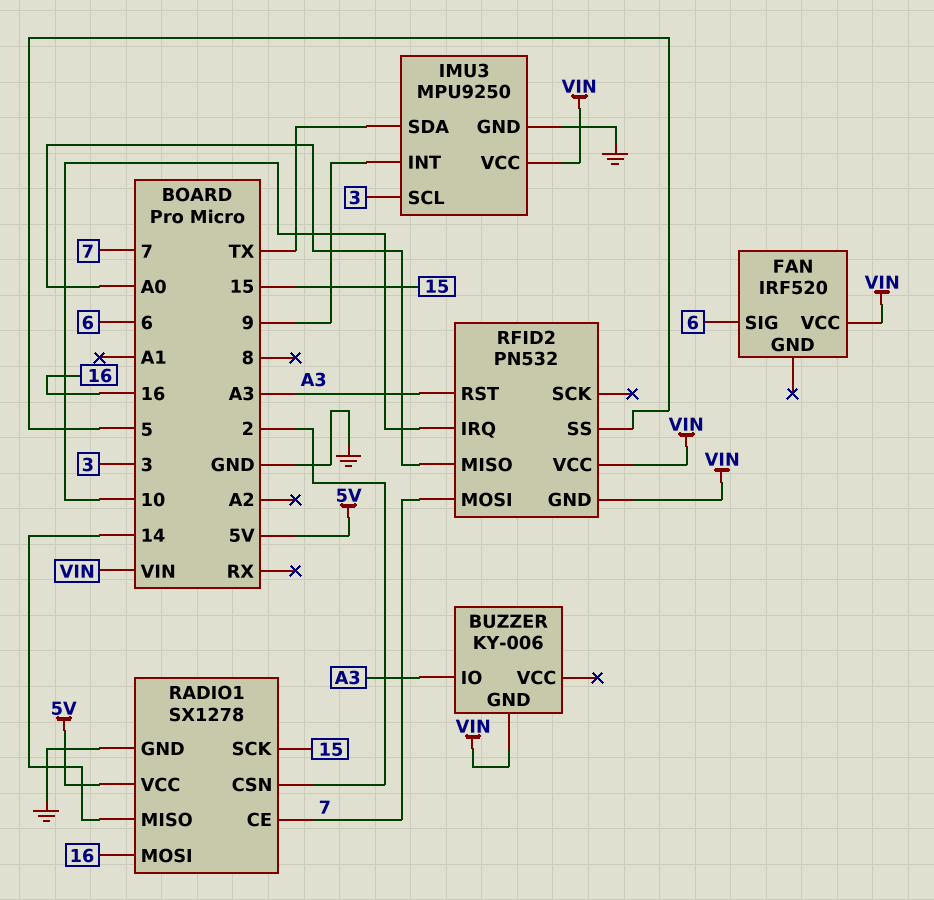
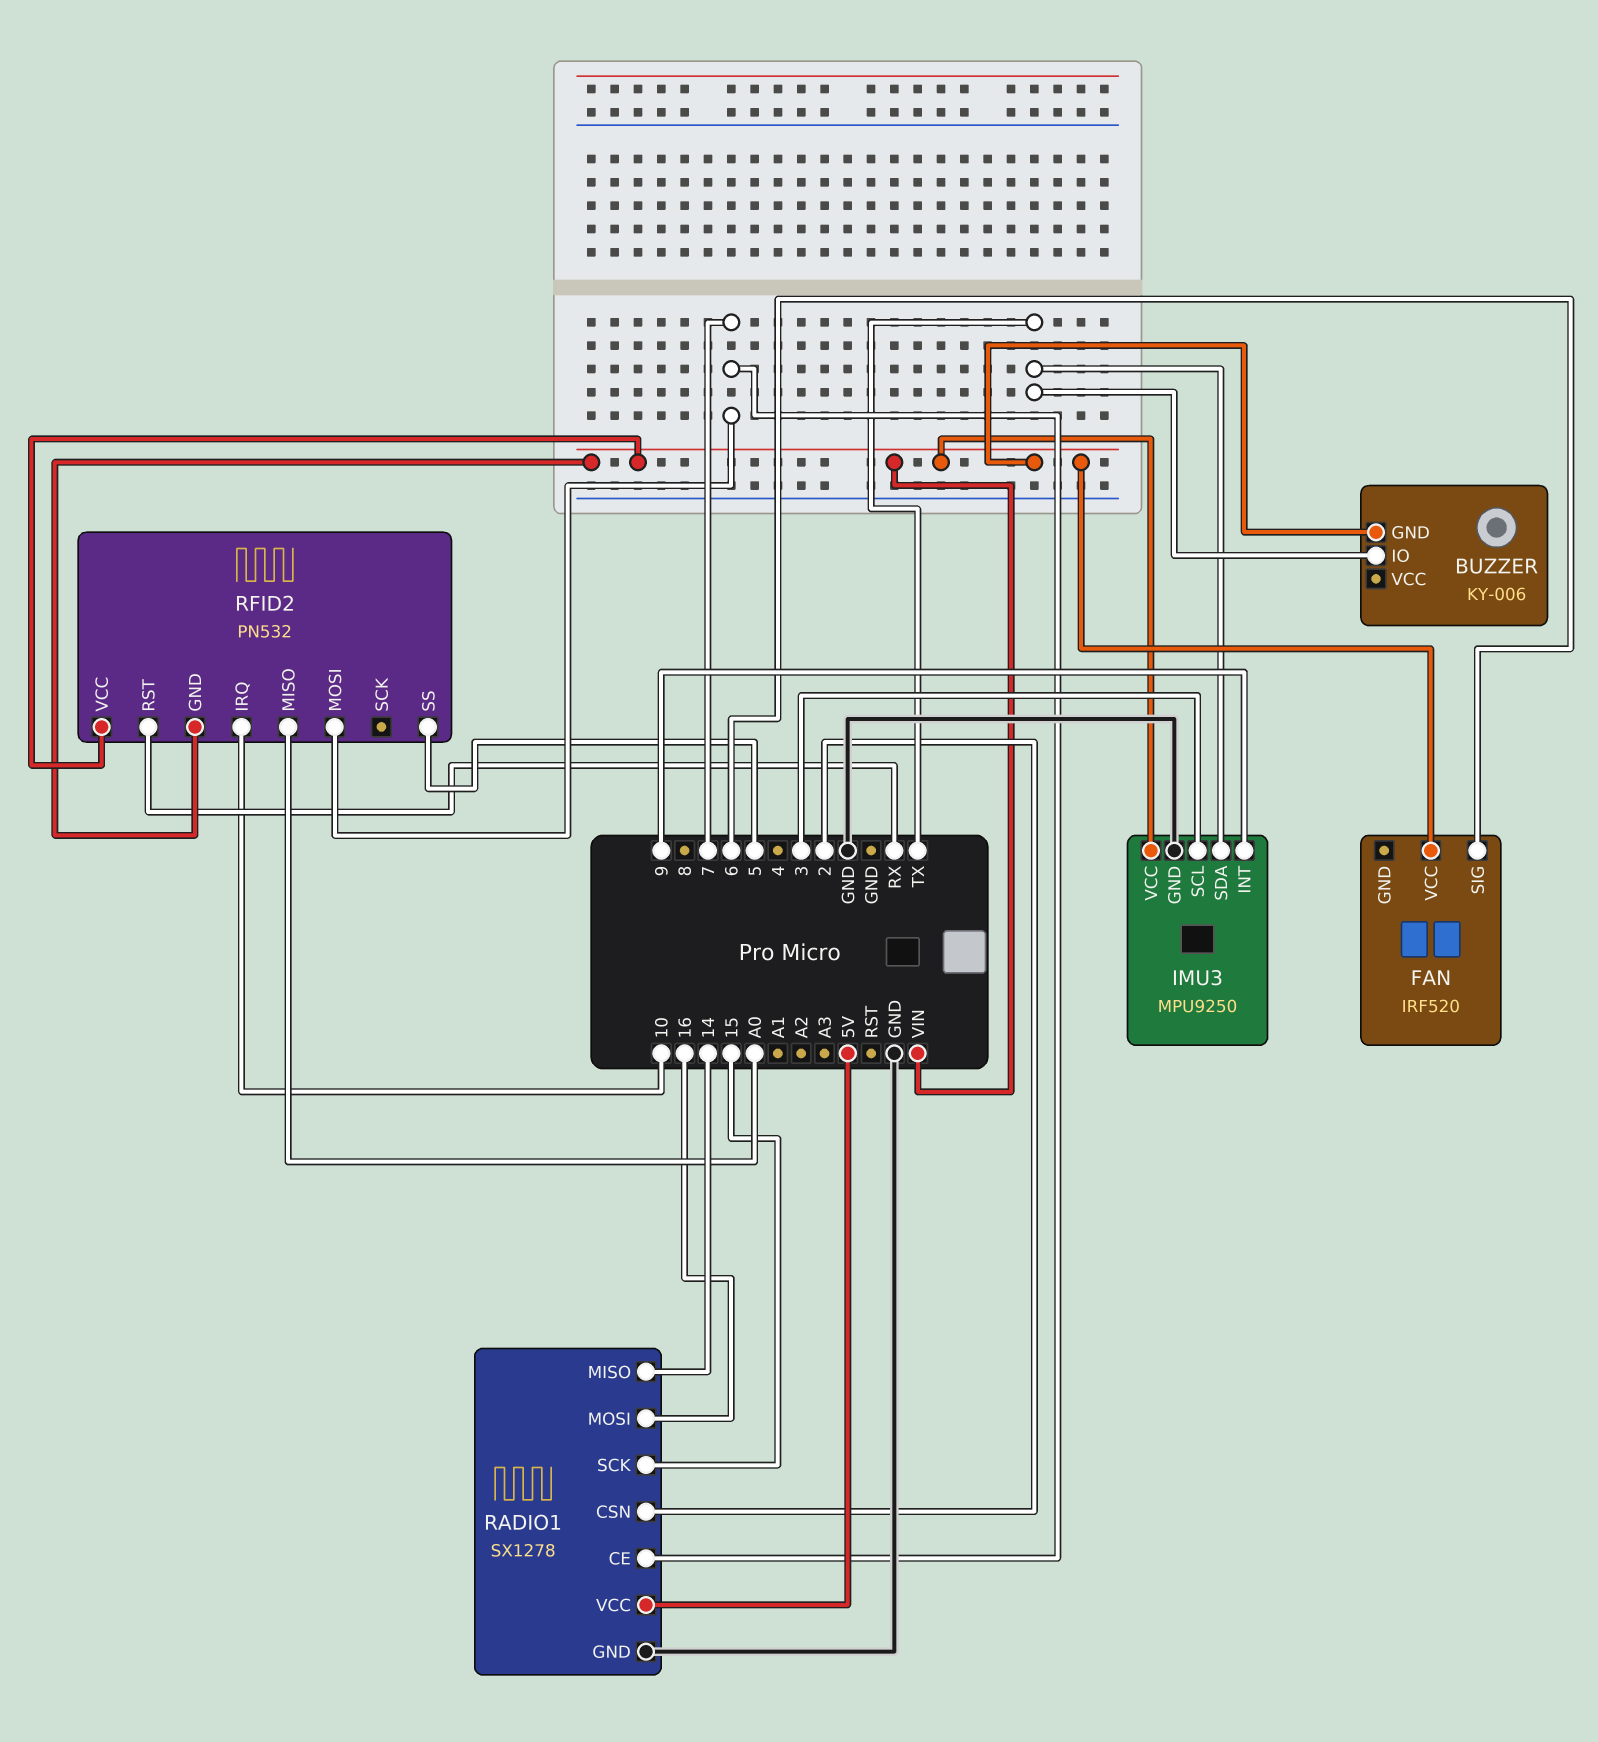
BUZZER pin IO: A3 -> TX
RFID2 pin RST: A3 -> RX

